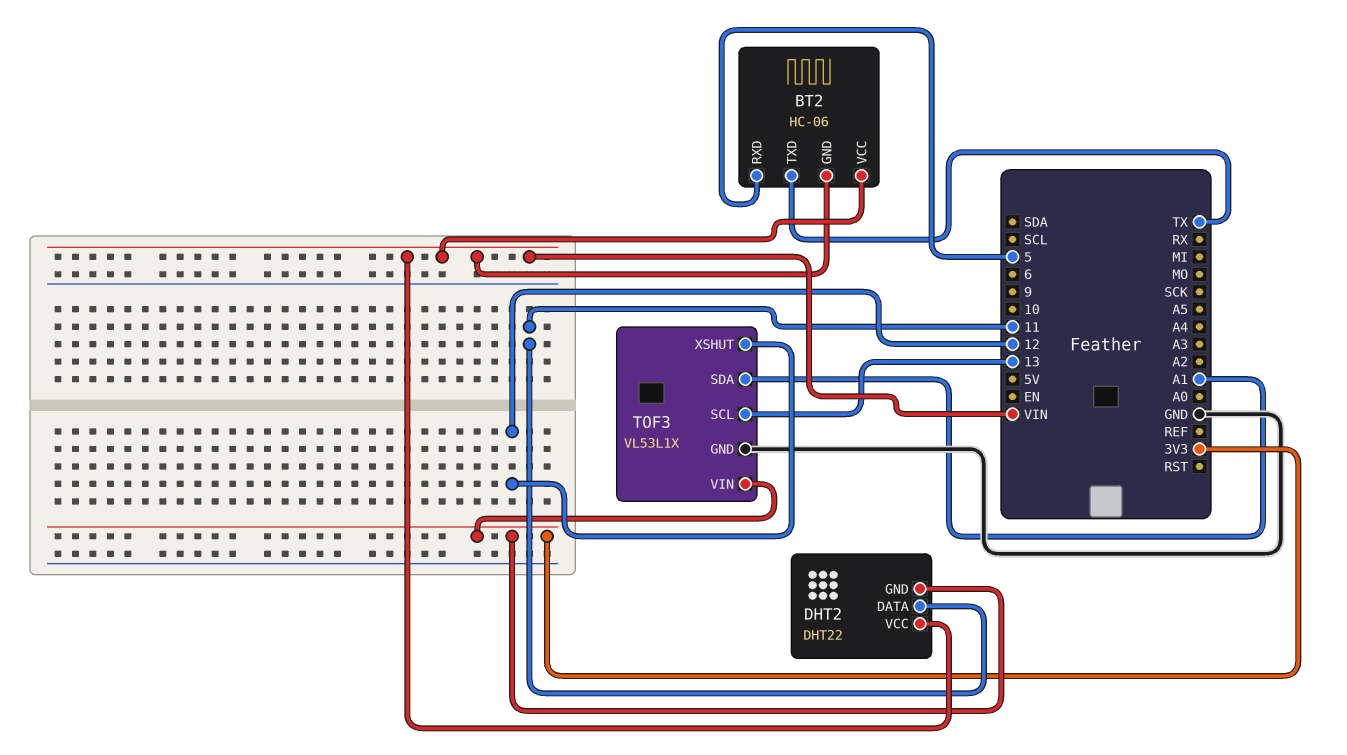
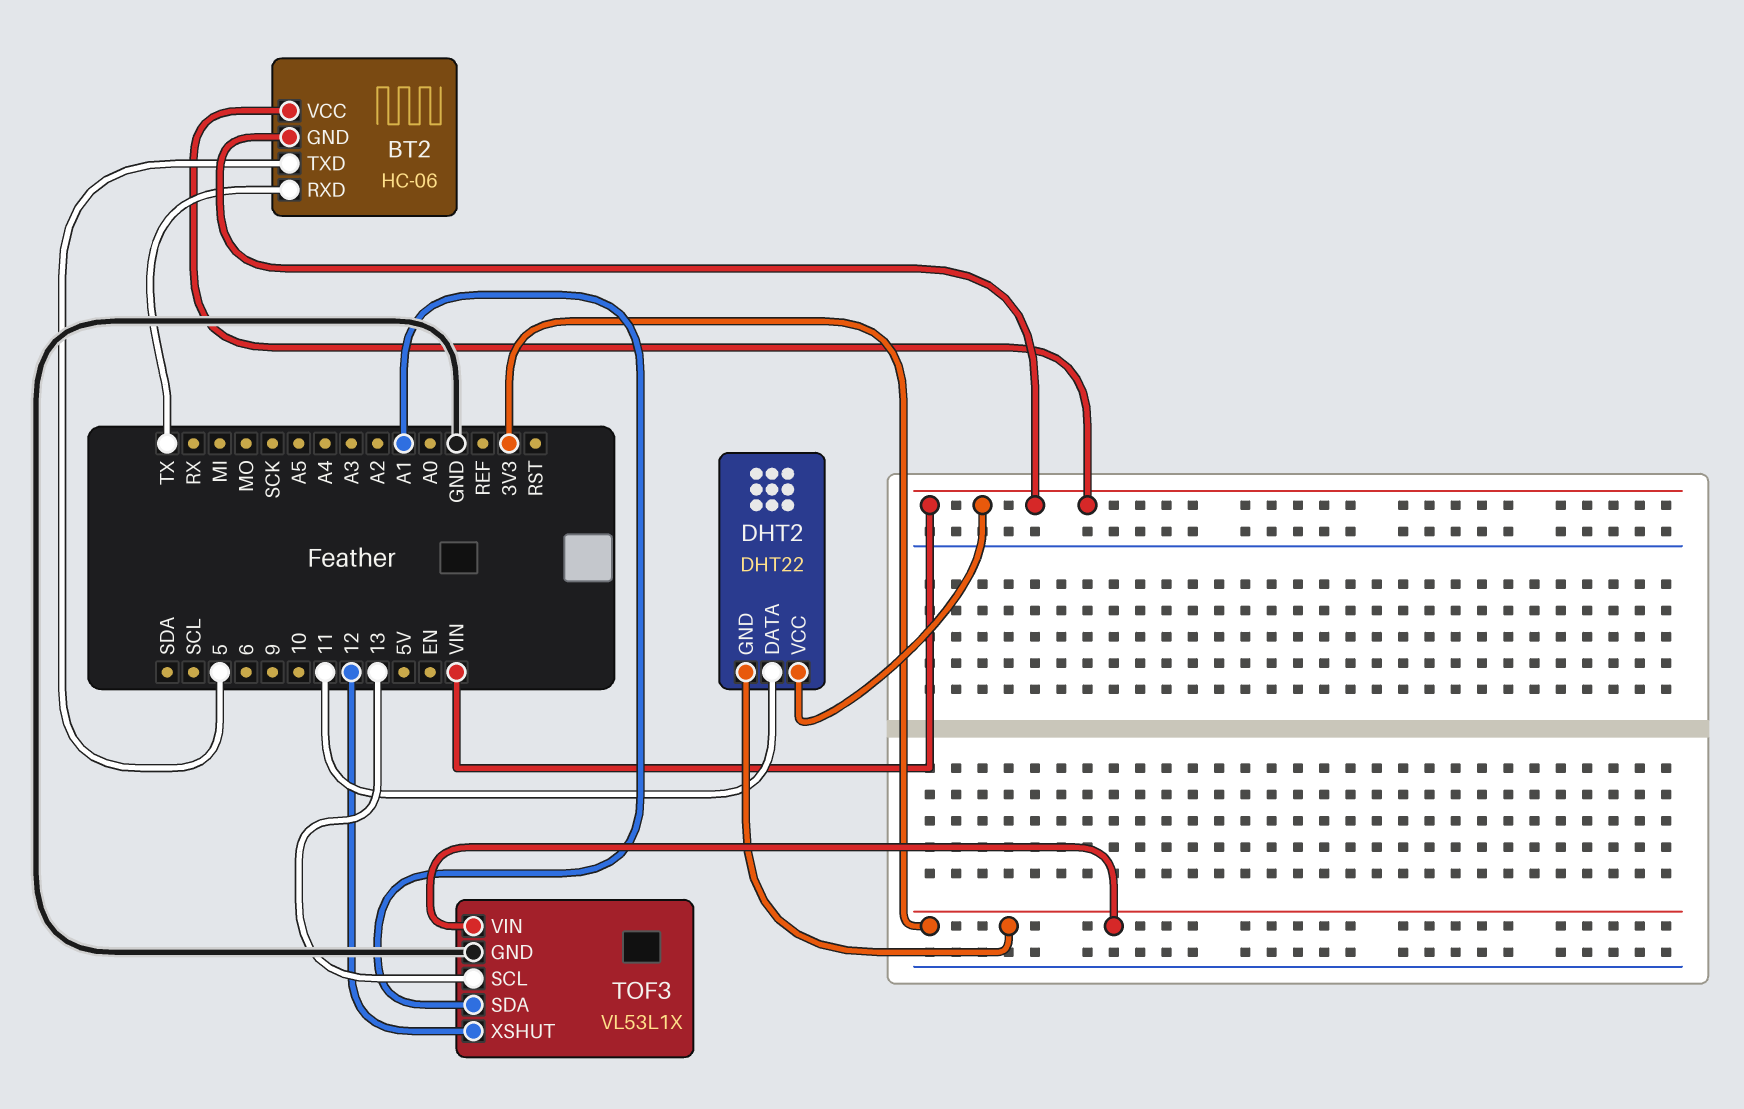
BT2 pin RXD: 5 -> TX
BT2 pin TXD: TX -> 5

